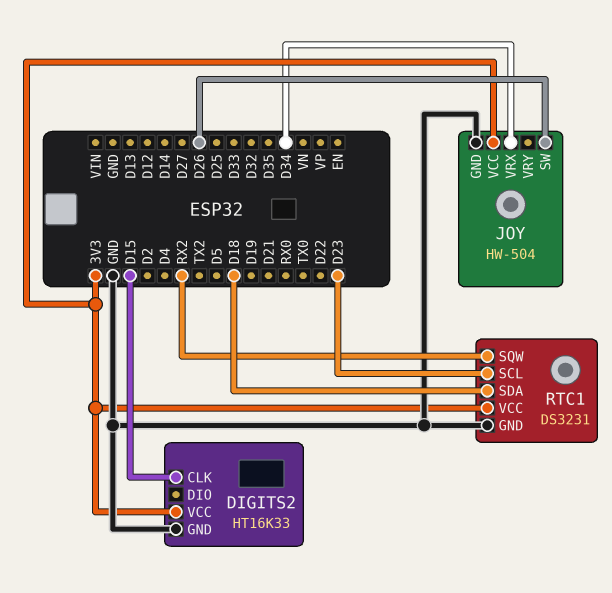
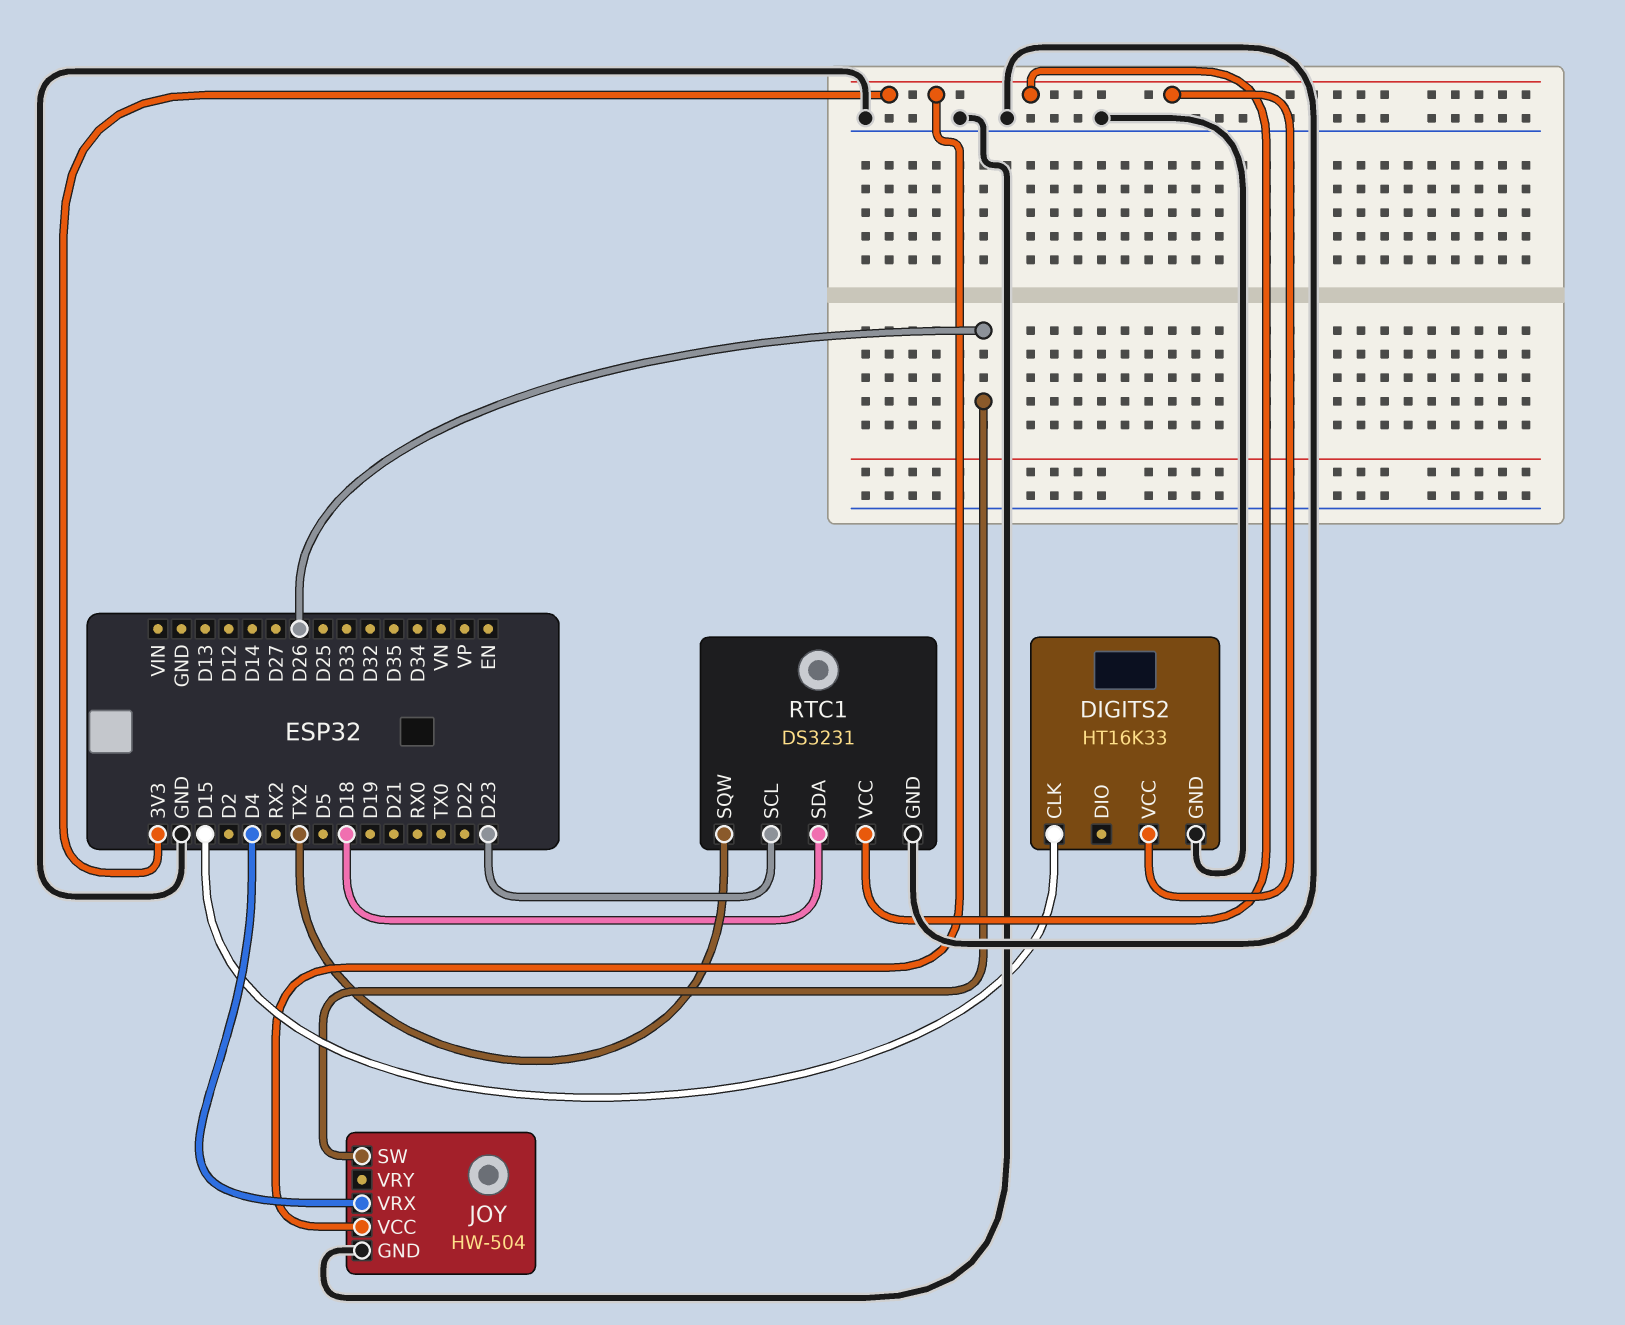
JOY pin VRX: D34 -> D4
RTC1 pin SQW: RX2 -> TX2

